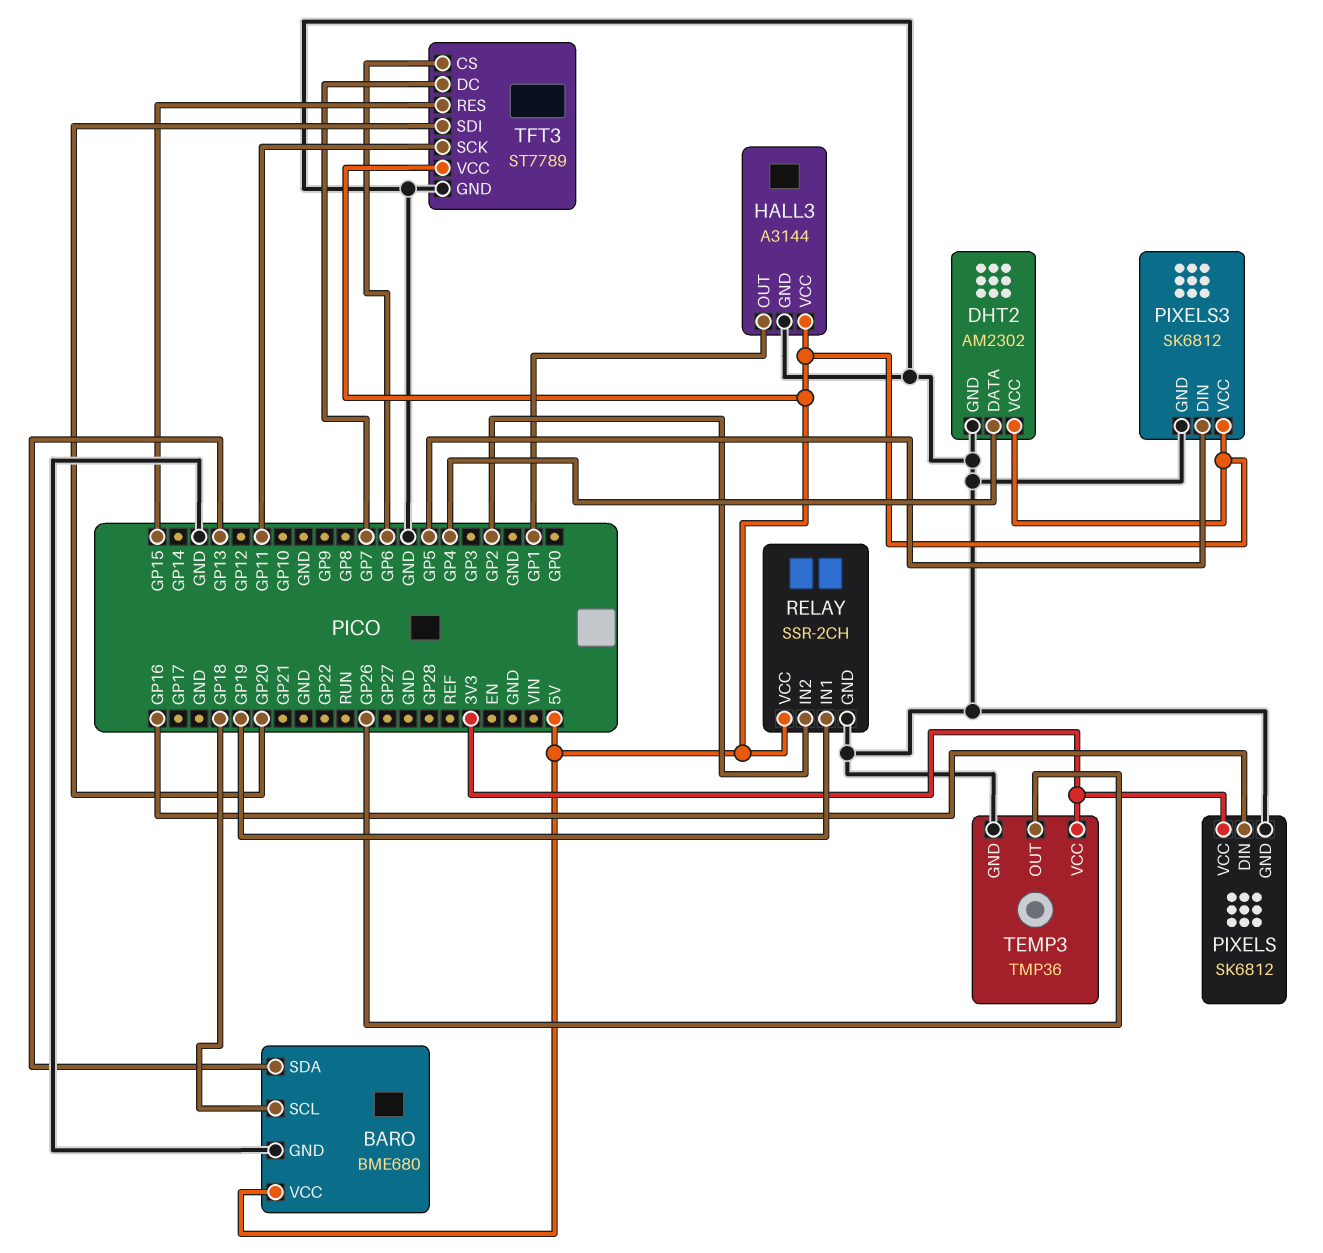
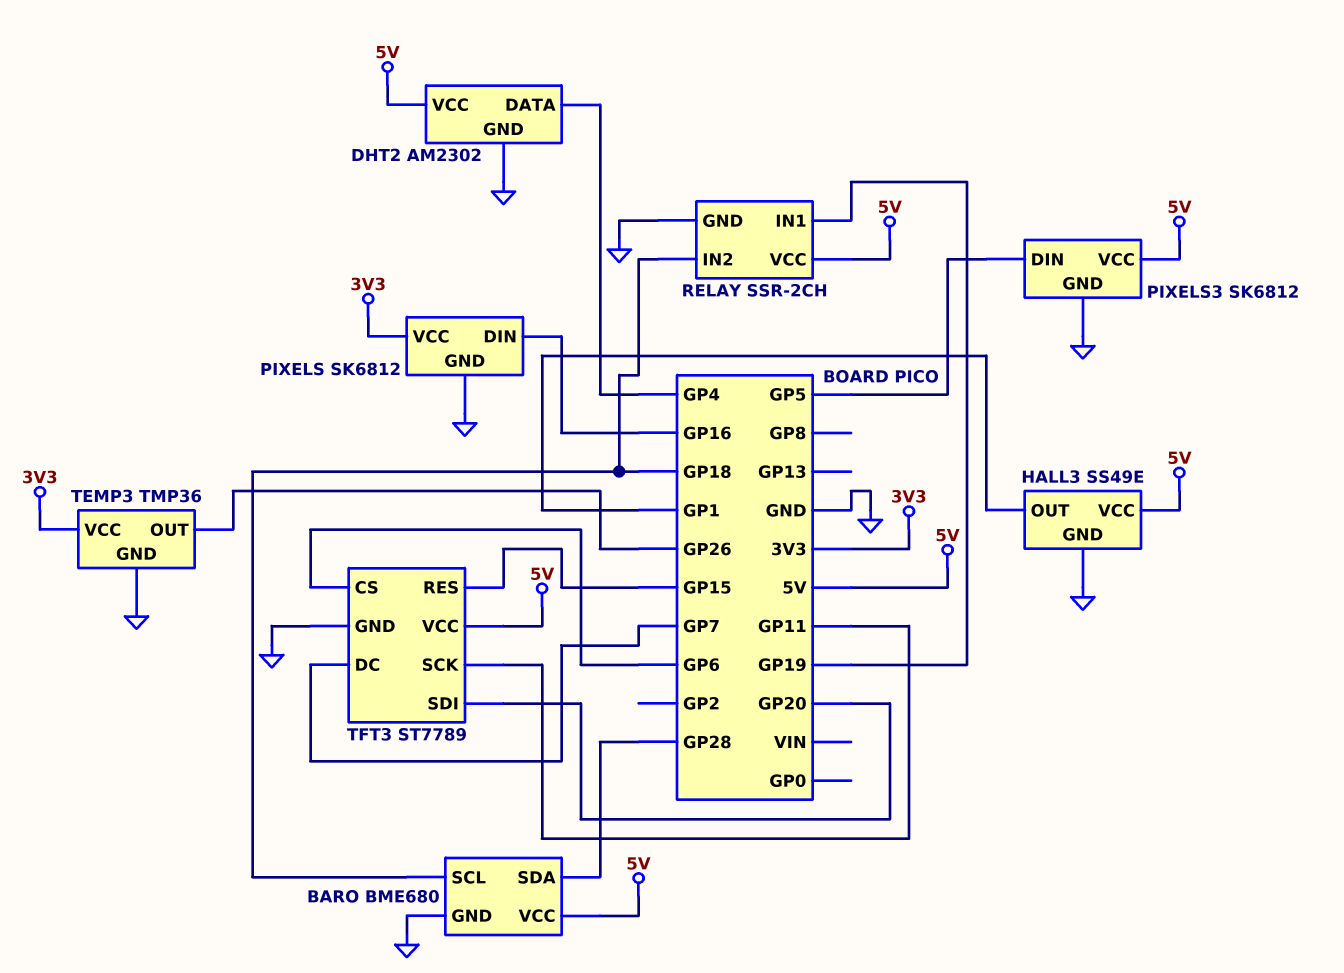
BARO pin SDA: GP13 -> GP28
HALL3: A3144 -> SS49E
RELAY pin IN2: GP2 -> GP18

